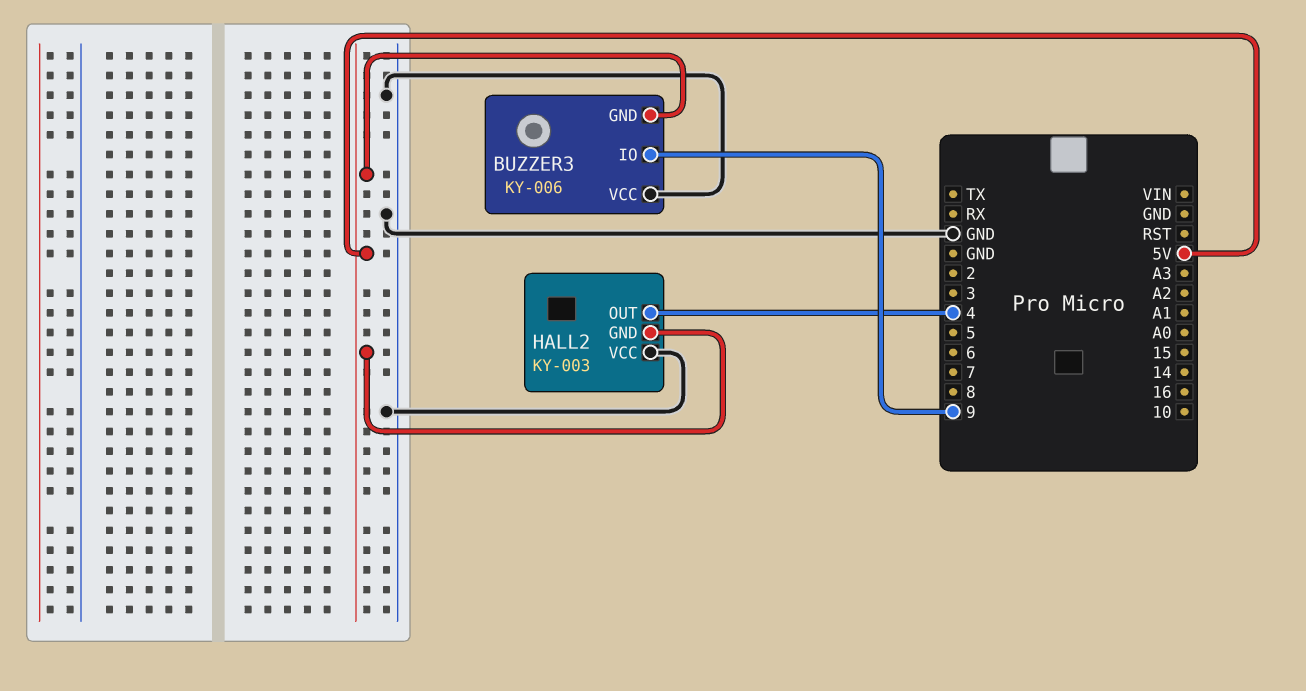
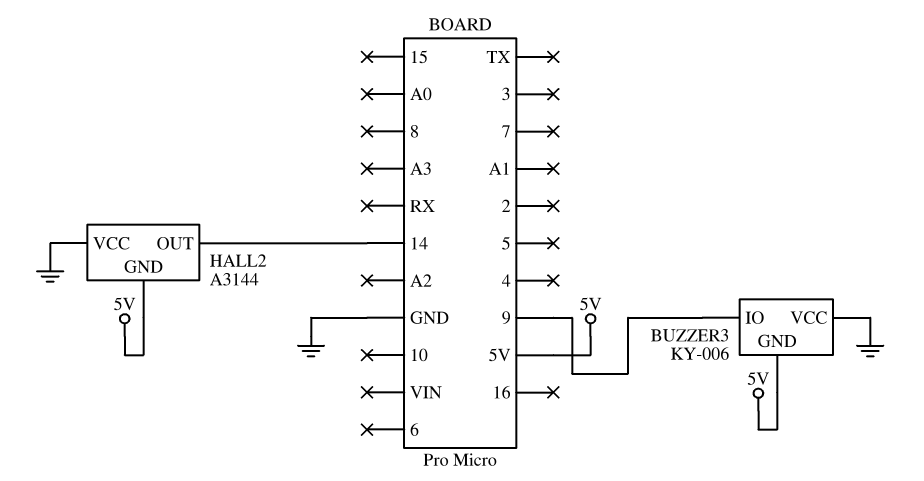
HALL2: KY-003 -> A3144
HALL2 pin OUT: 4 -> 14

